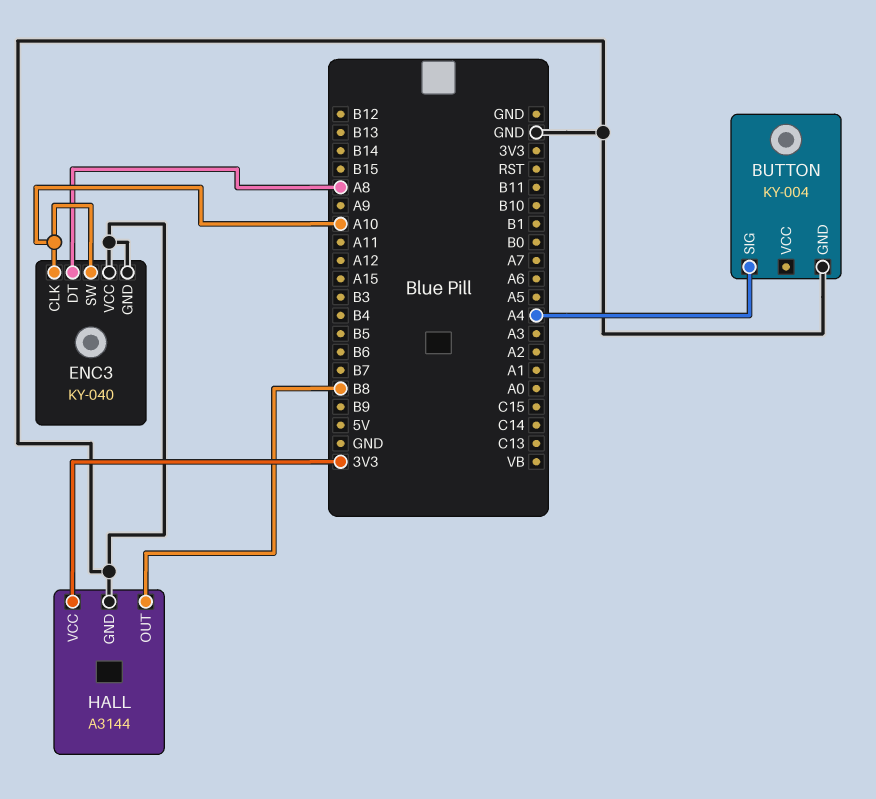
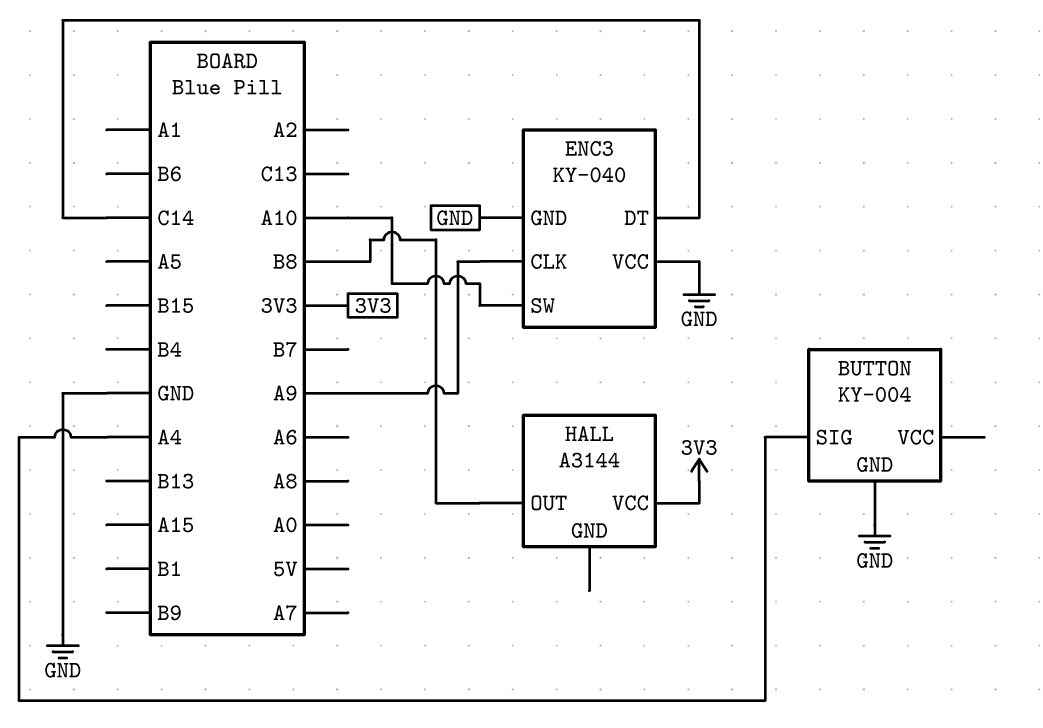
ENC3 pin CLK: A10 -> A9
ENC3 pin DT: A8 -> C14
HALL pin GND: GND -> none

